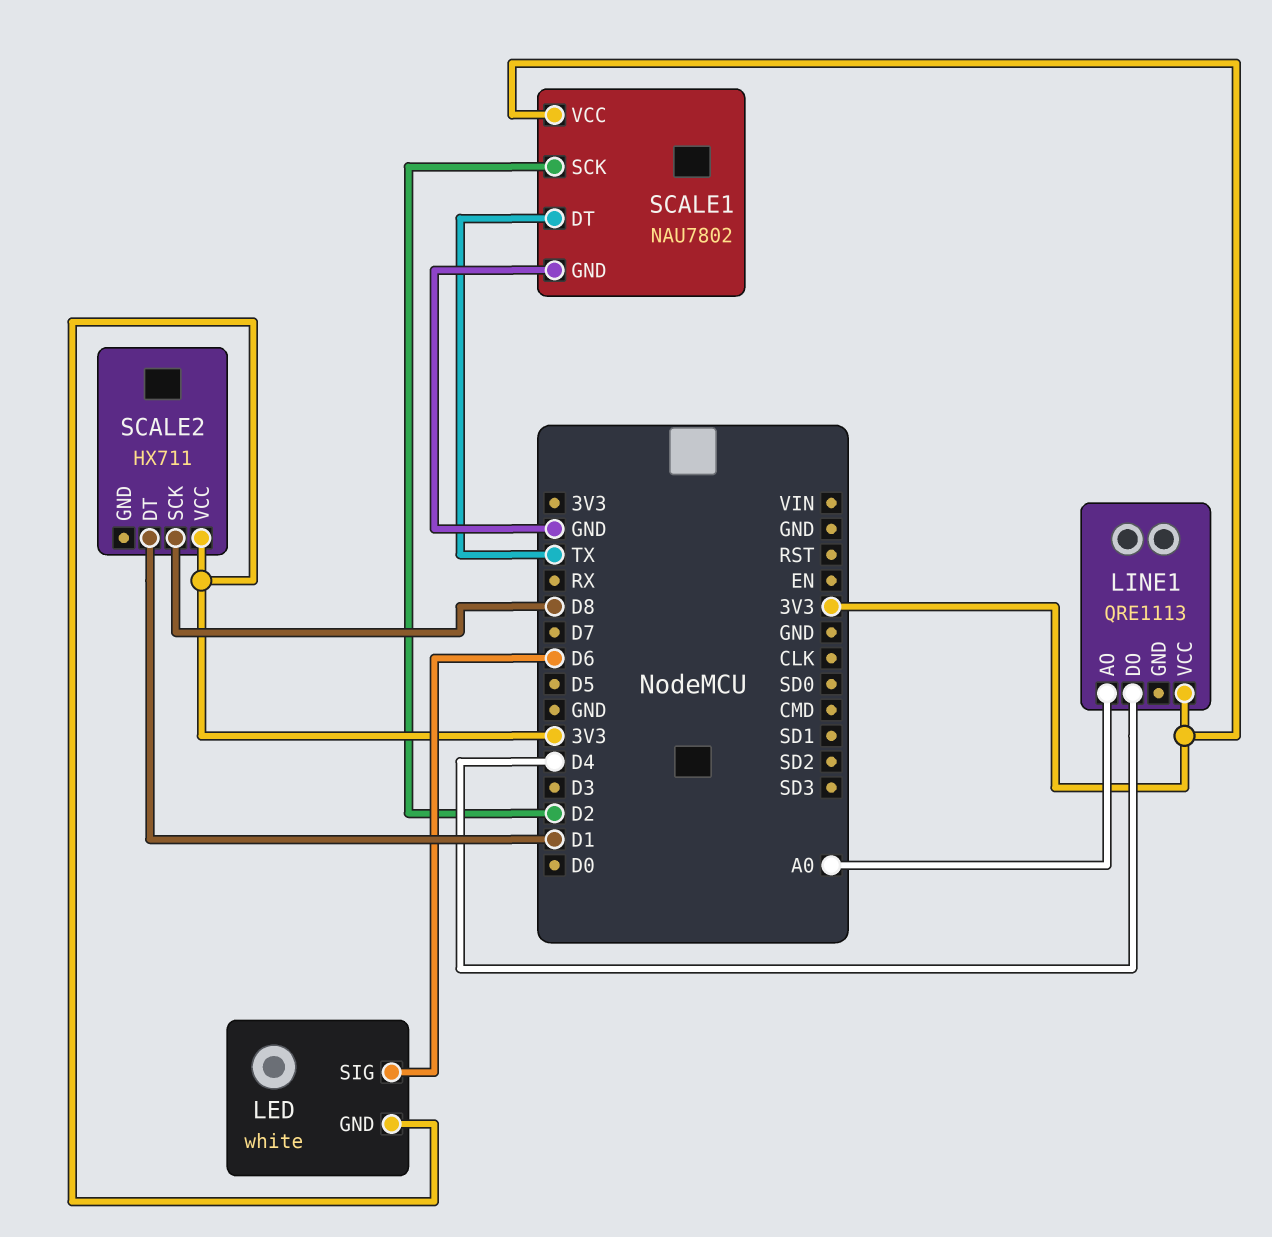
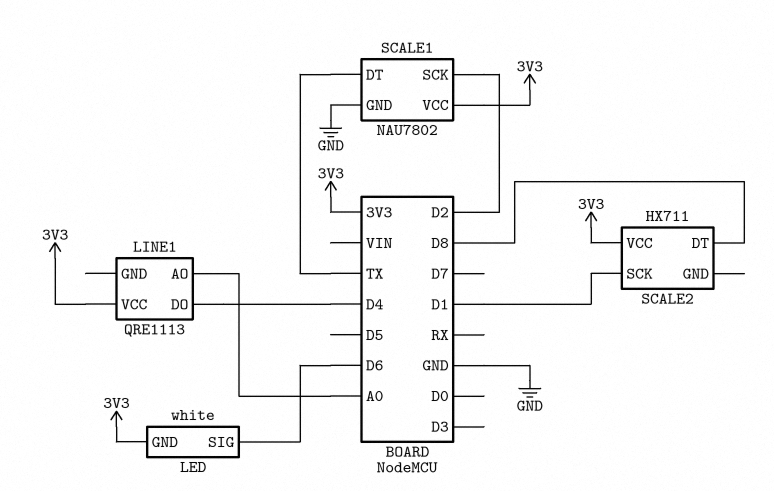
SCALE2 pin DT: D1 -> D8
SCALE2 pin SCK: D8 -> D1

